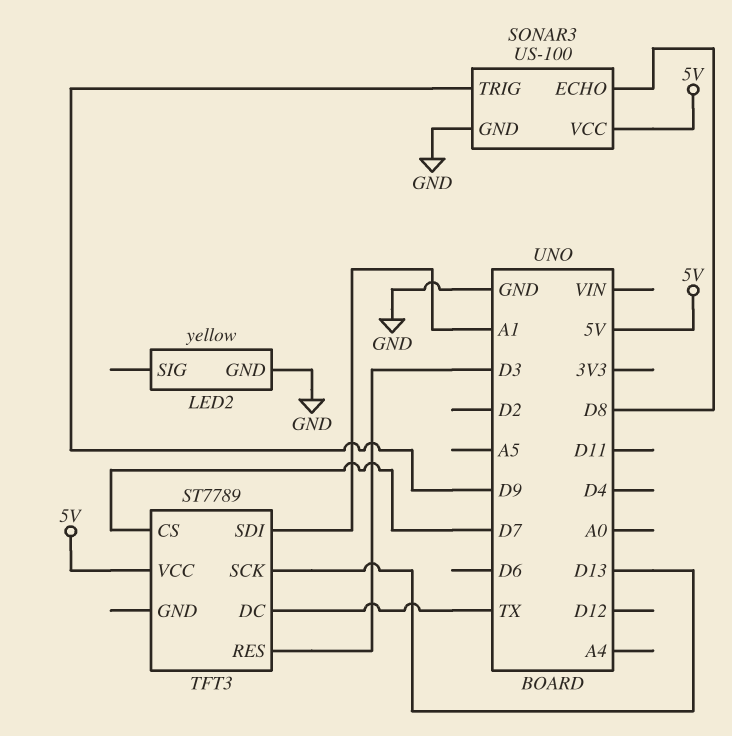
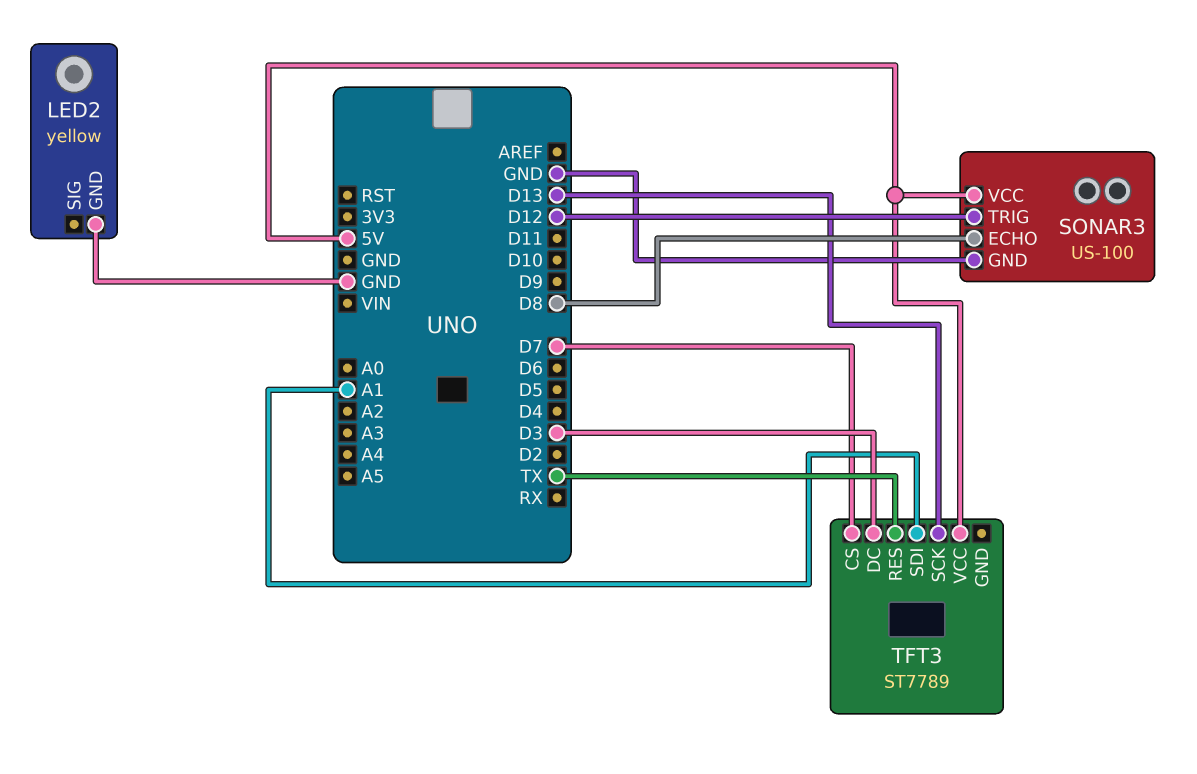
SONAR3 pin TRIG: D9 -> D12
TFT3 pin DC: TX -> D3
TFT3 pin RES: D3 -> TX

